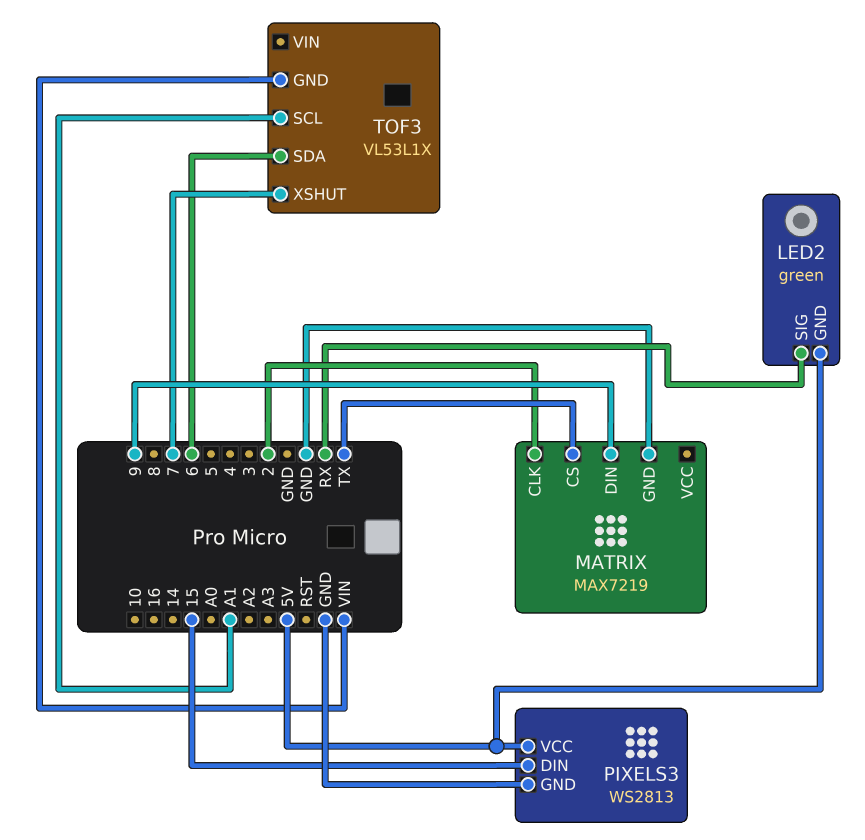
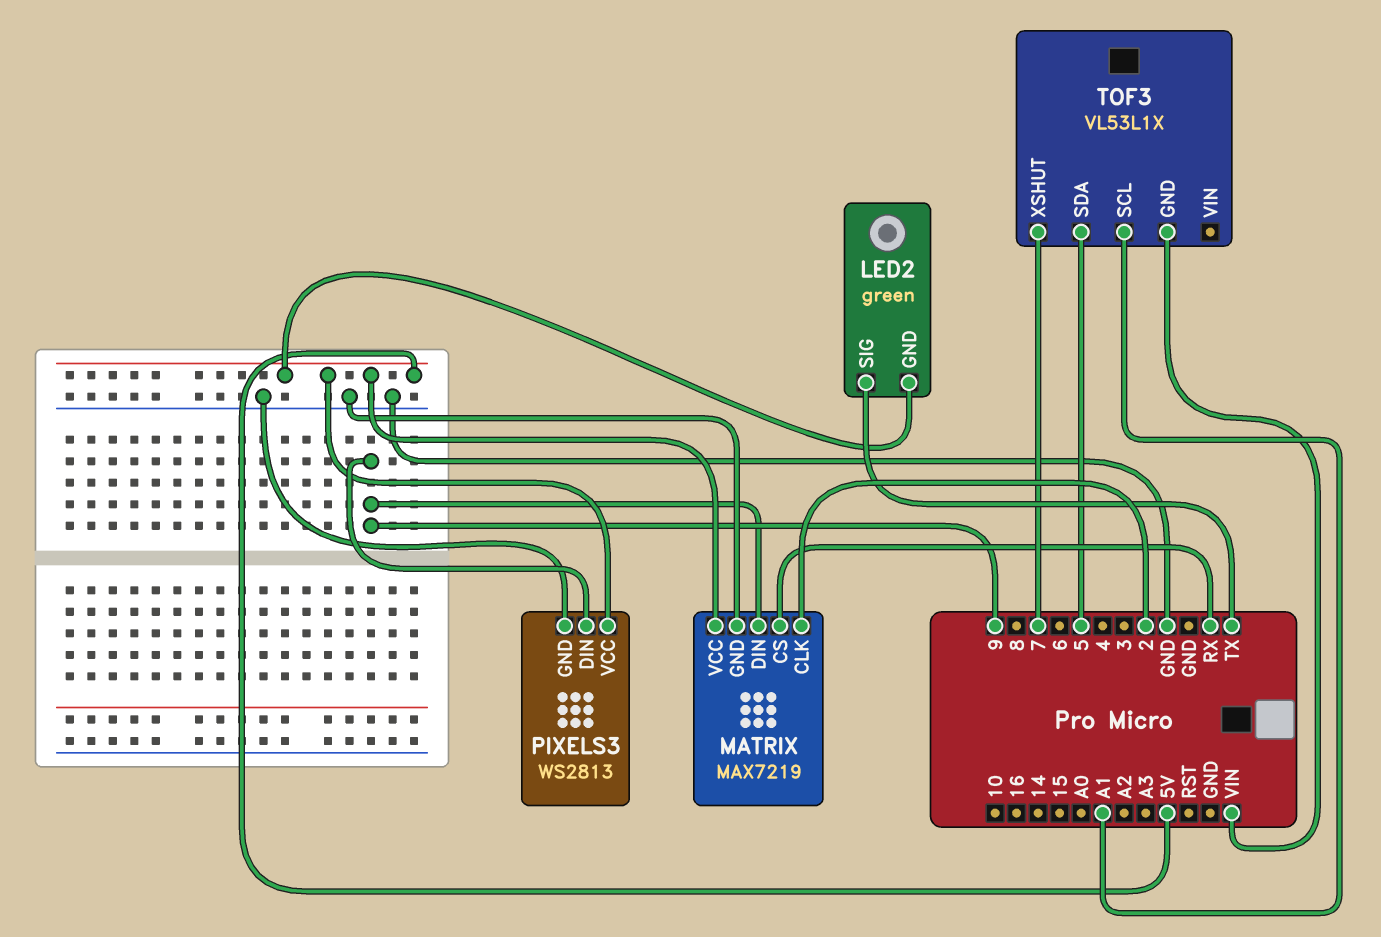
LED2 pin SIG: RX -> TX
MATRIX pin CS: TX -> RX
MATRIX pin VCC: none -> 5V
PIXELS3 pin DIN: 15 -> 9
TOF3 pin SDA: 6 -> 5

